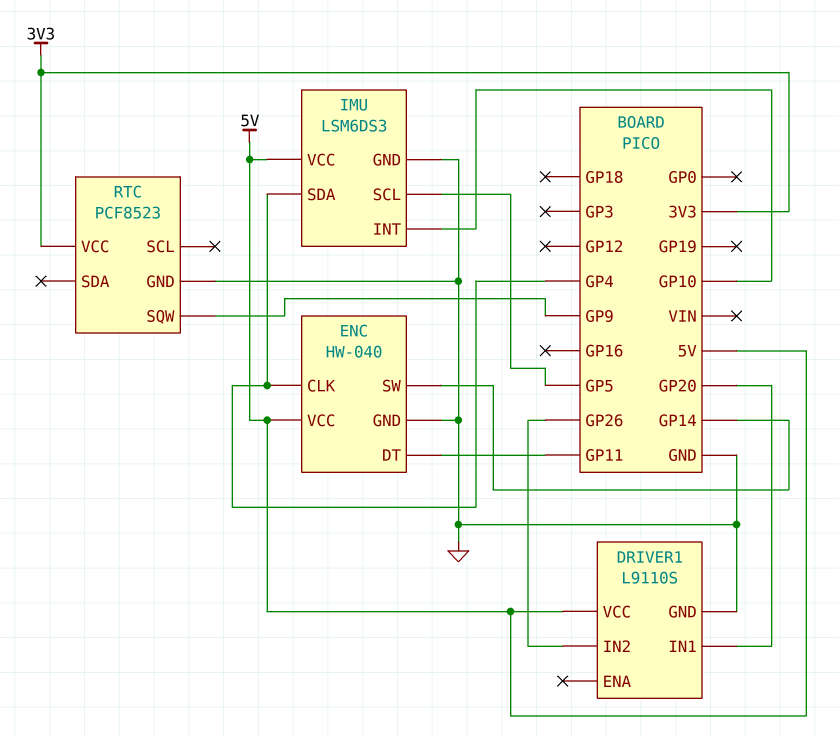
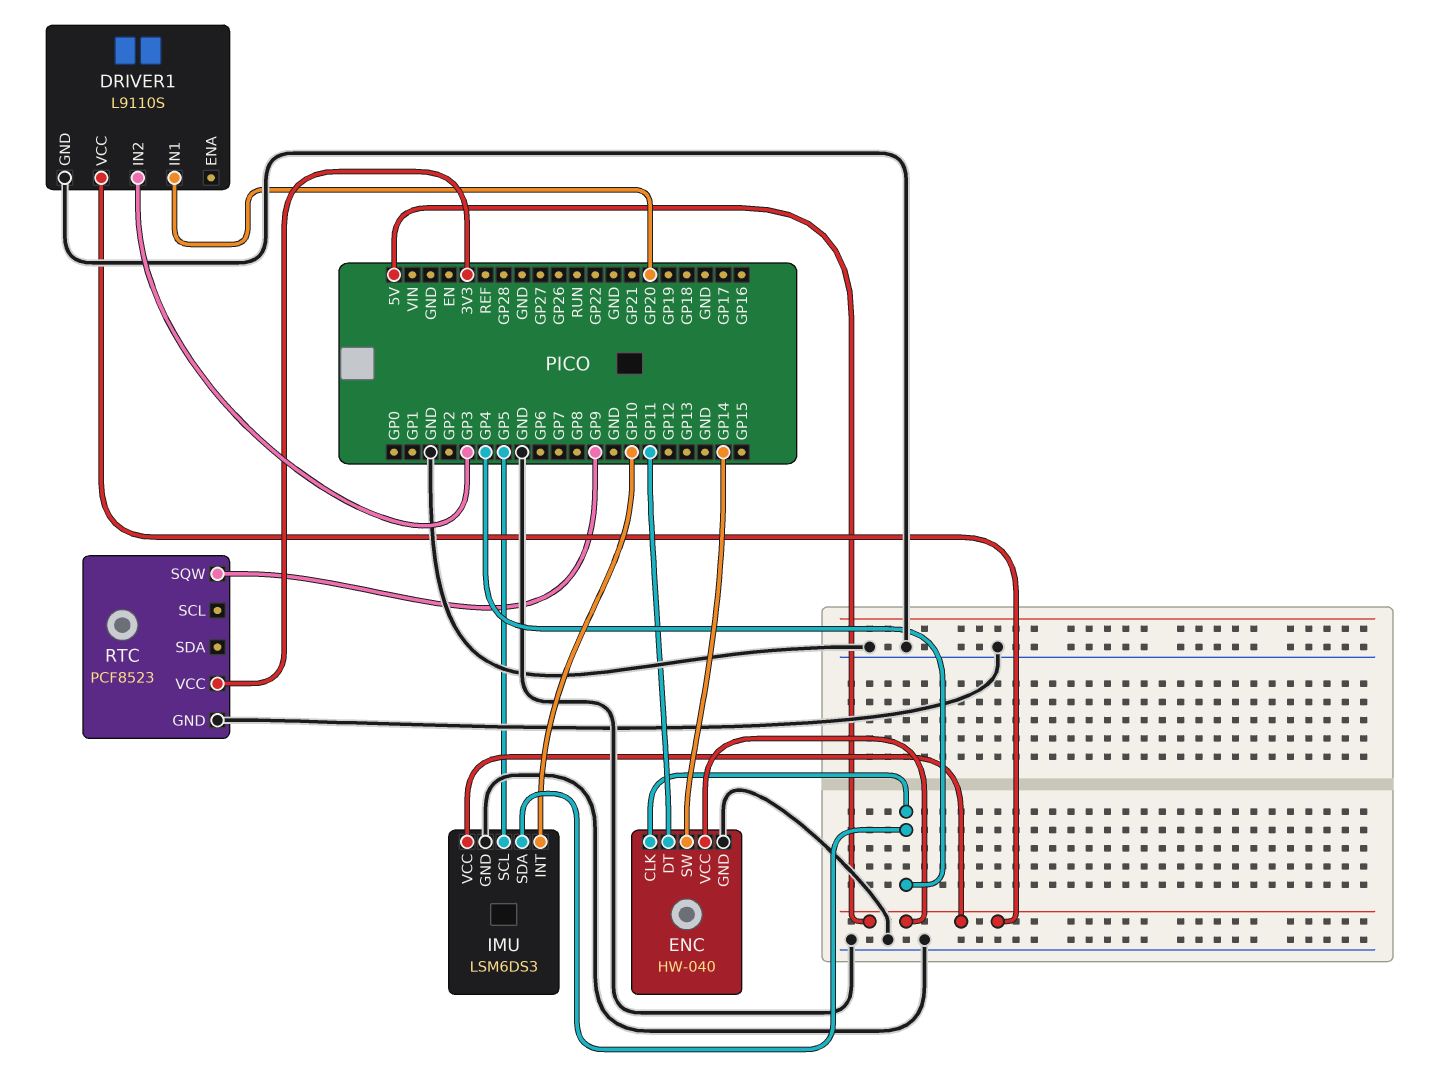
DRIVER1 pin IN2: GP26 -> GP3

